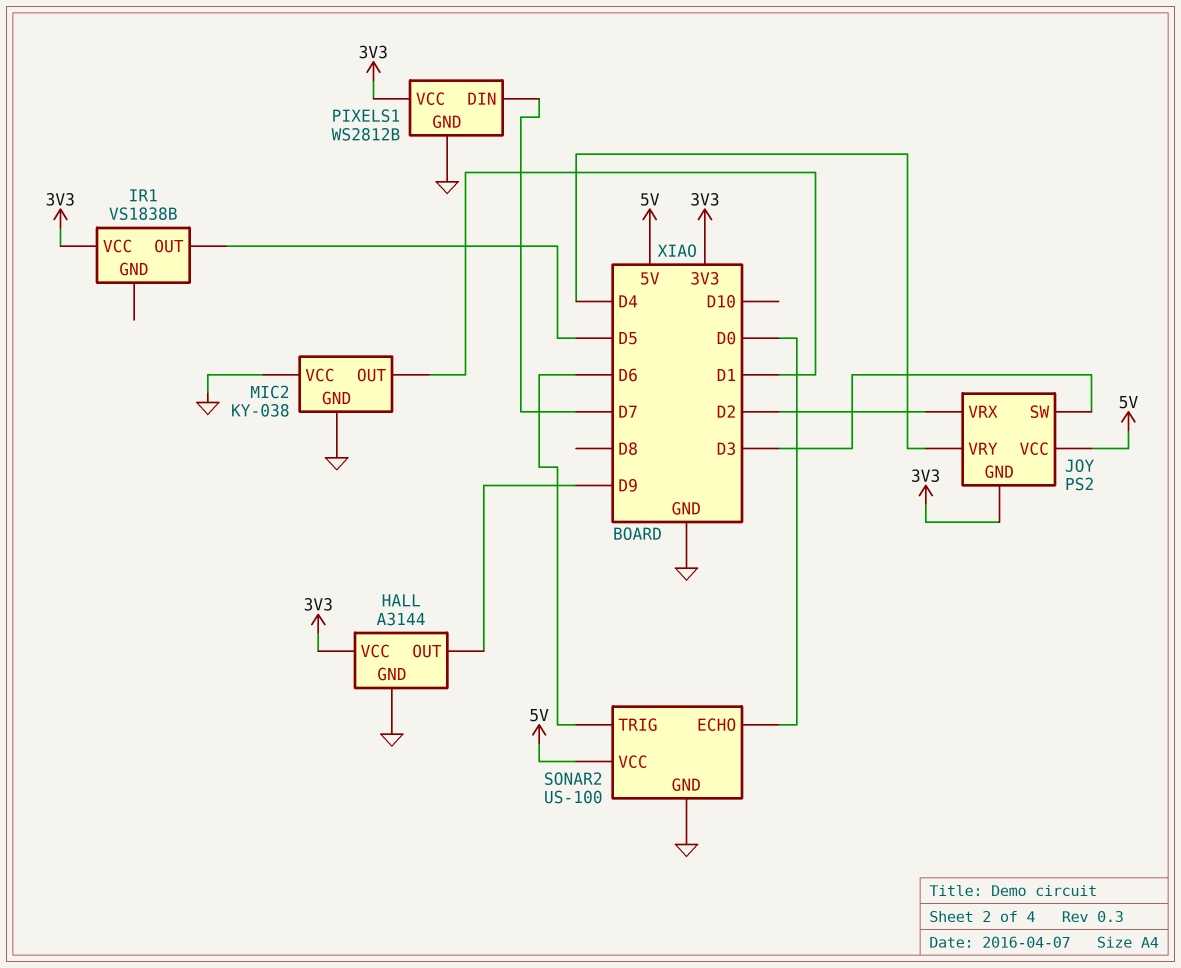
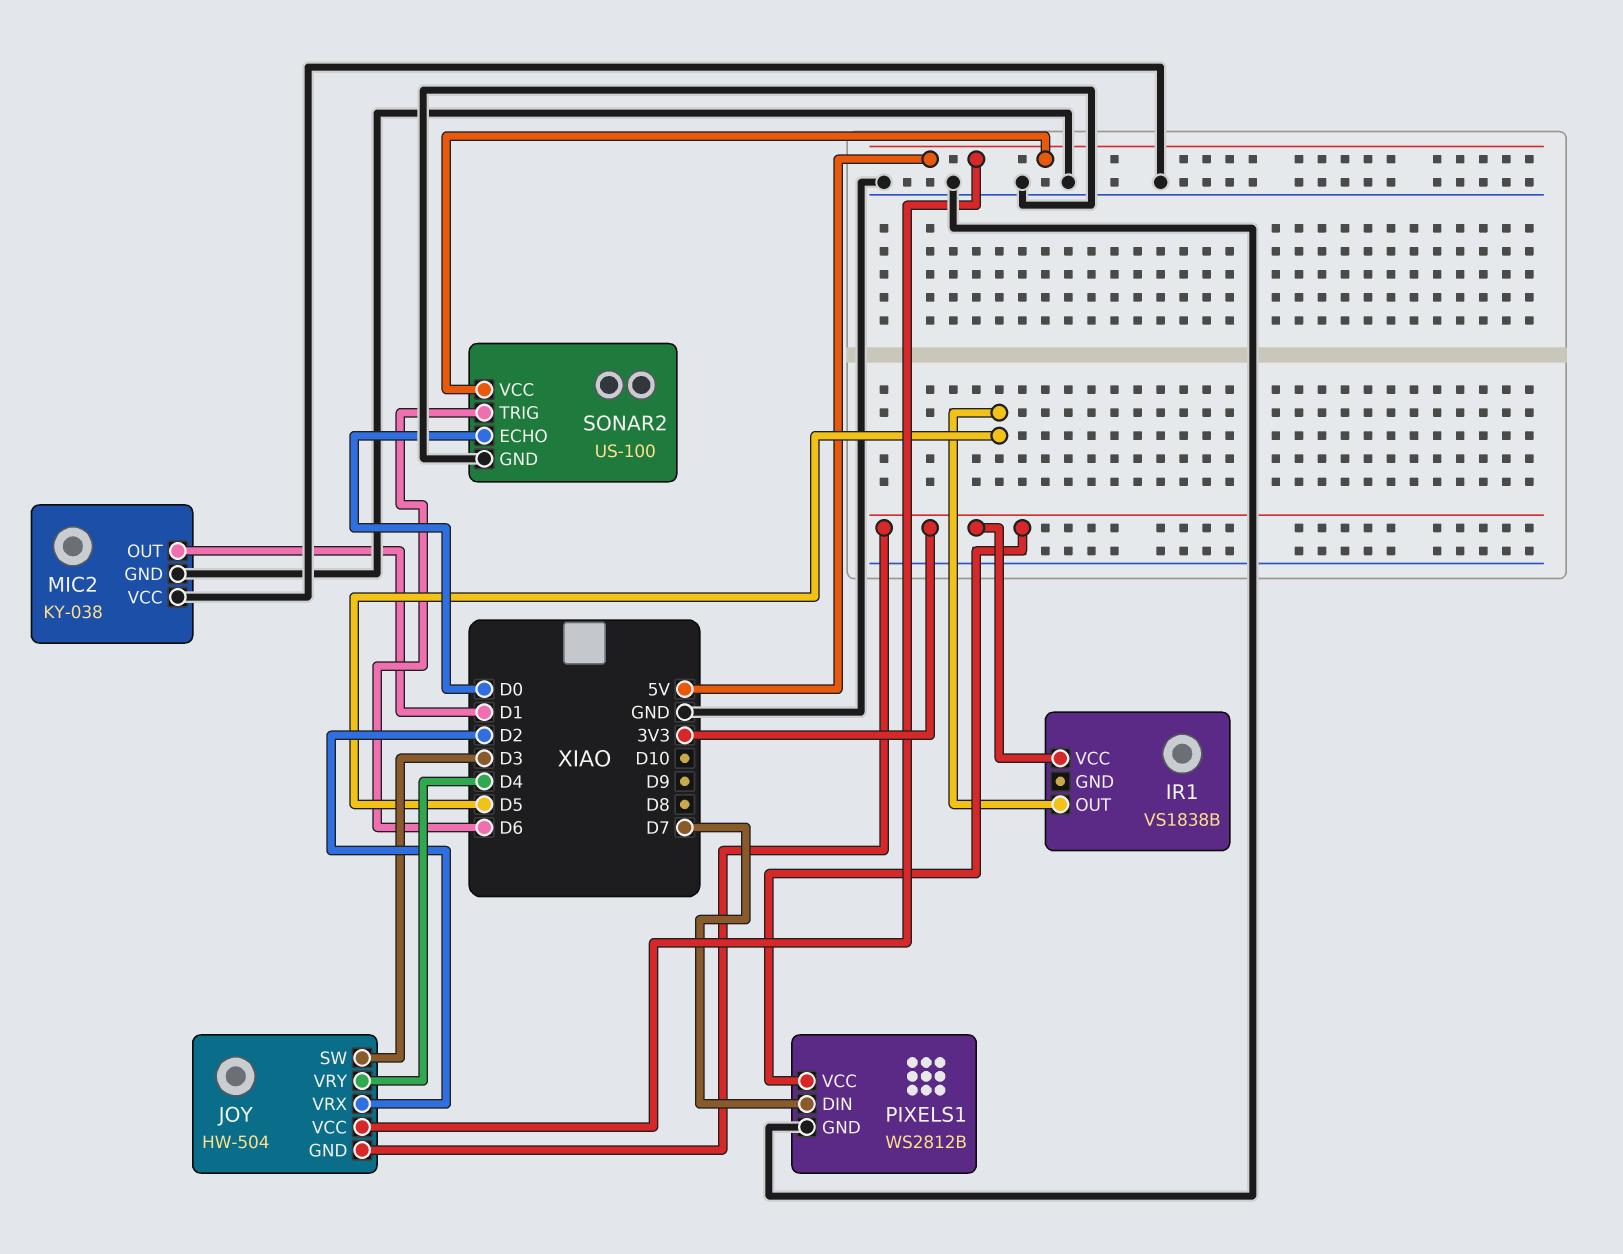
HALL: A3144 -> none
HALL pin GND: GND -> none
HALL pin OUT: D9 -> none
HALL pin VCC: 3V3 -> none
JOY: PS2 -> HW-504

